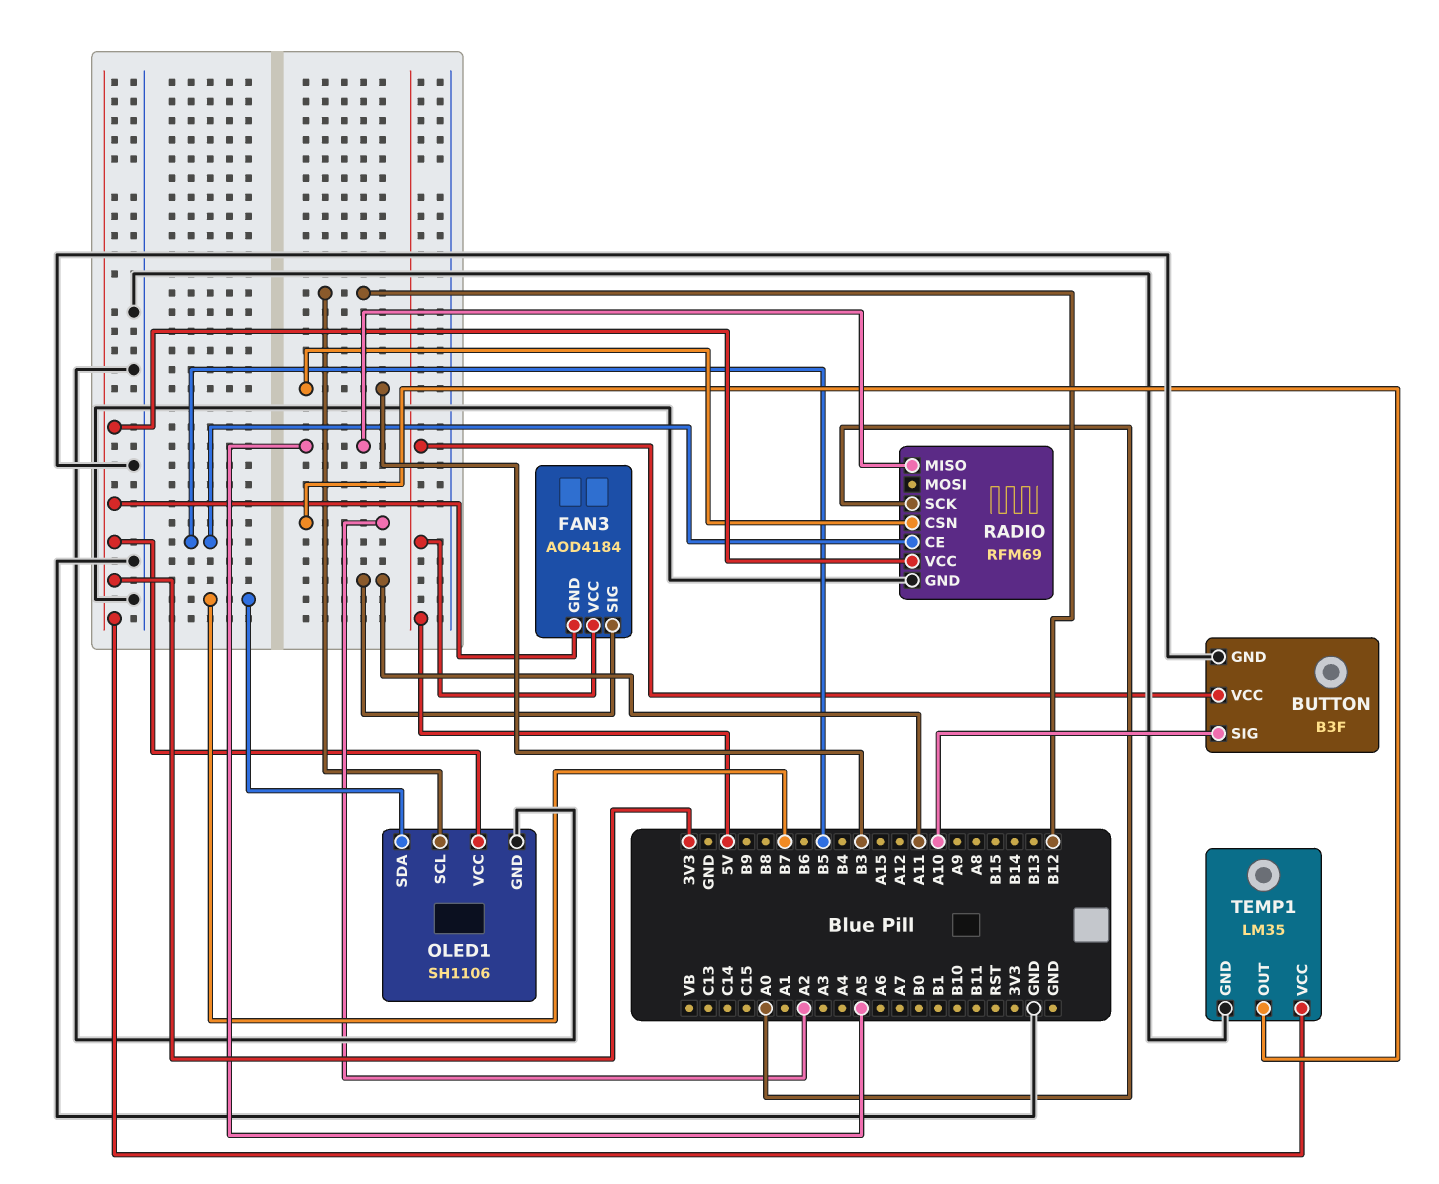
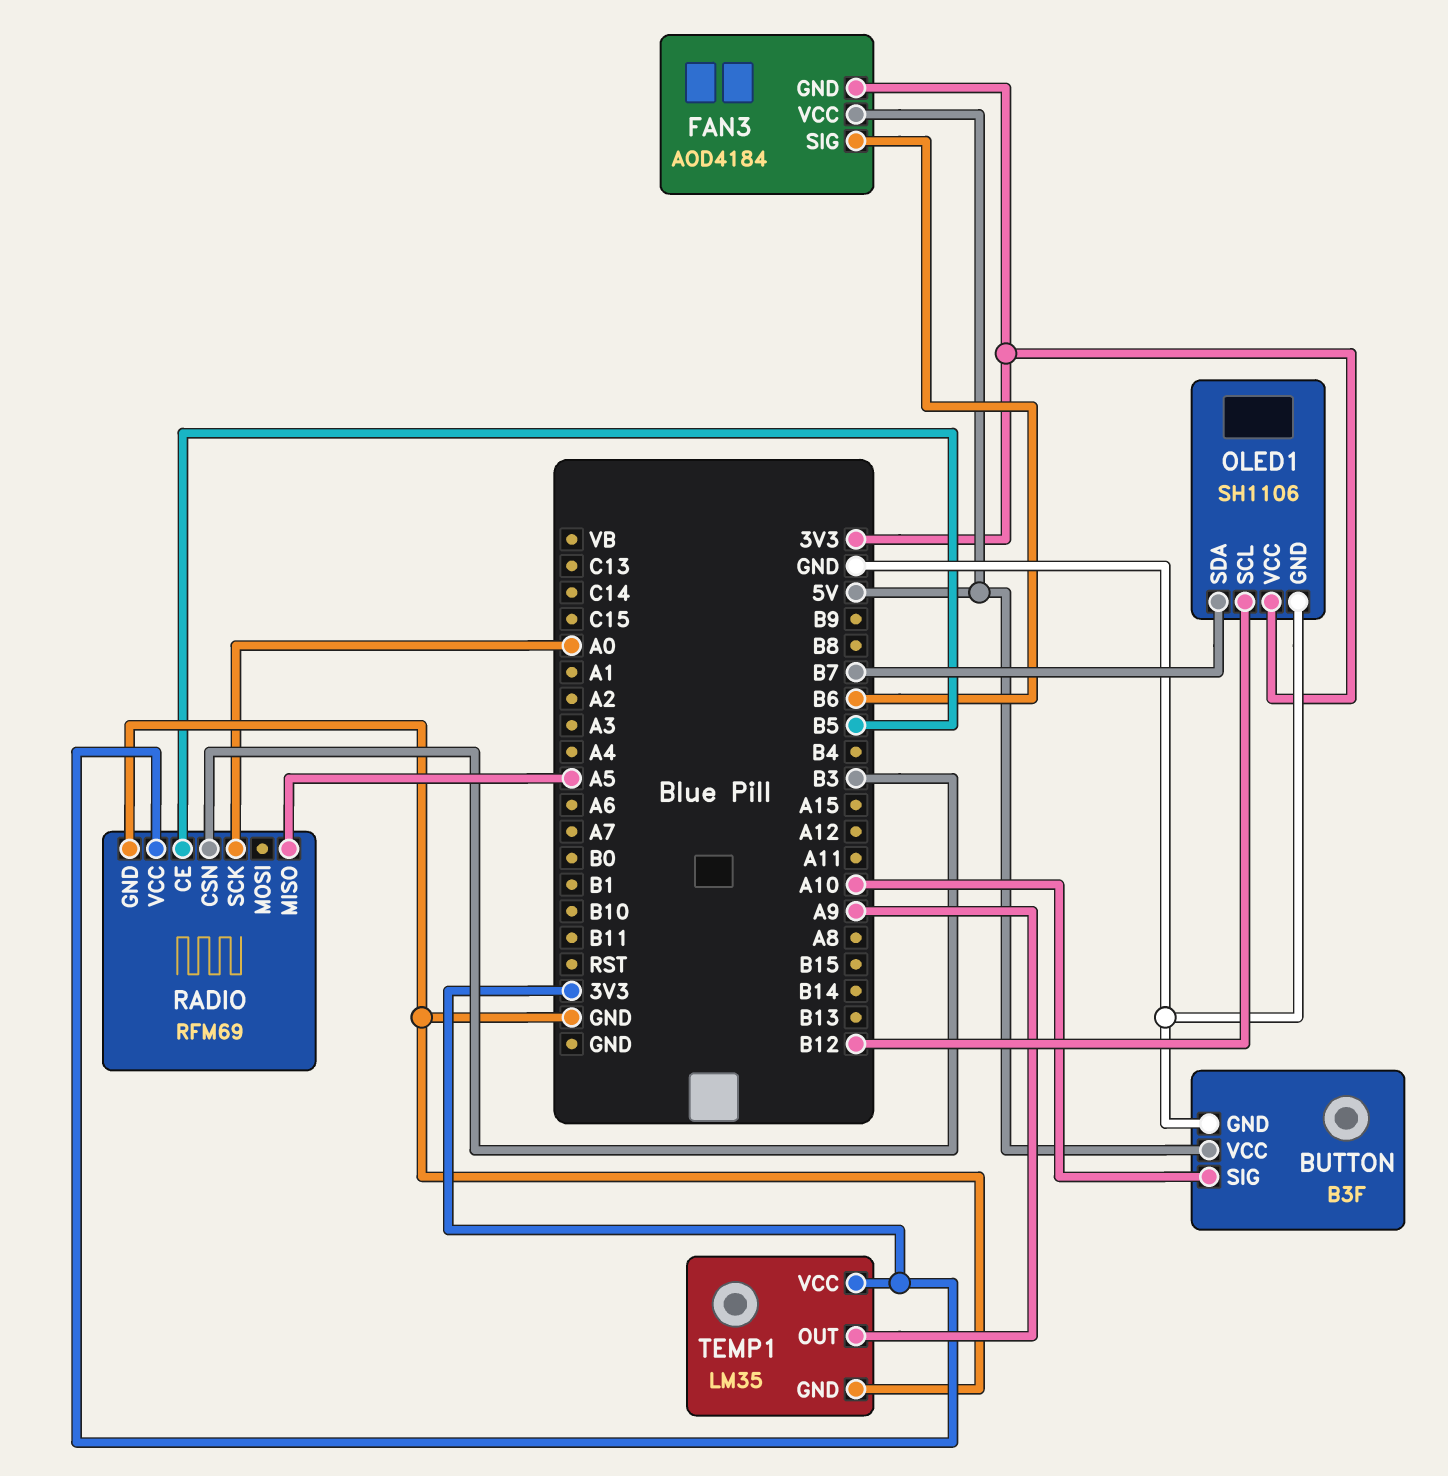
FAN3 pin SIG: A11 -> B6
TEMP1 pin OUT: A2 -> A9

